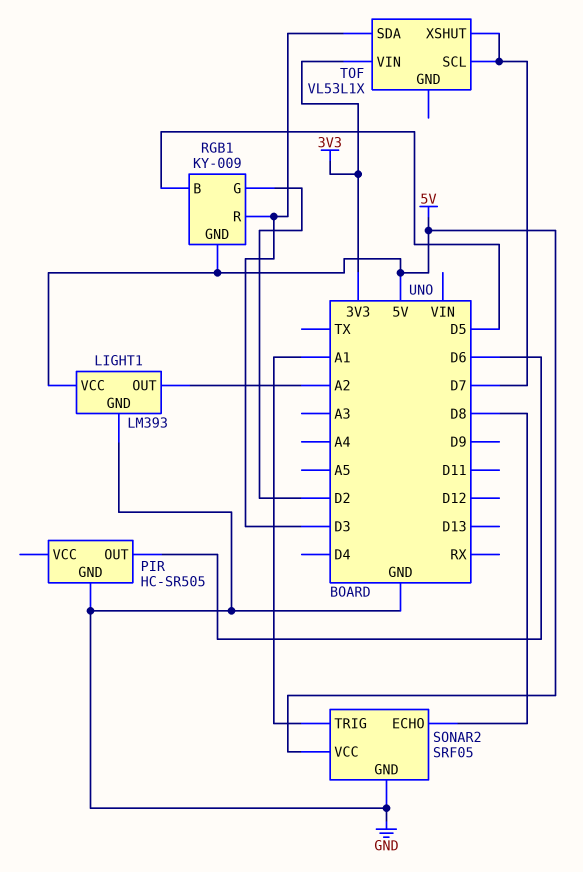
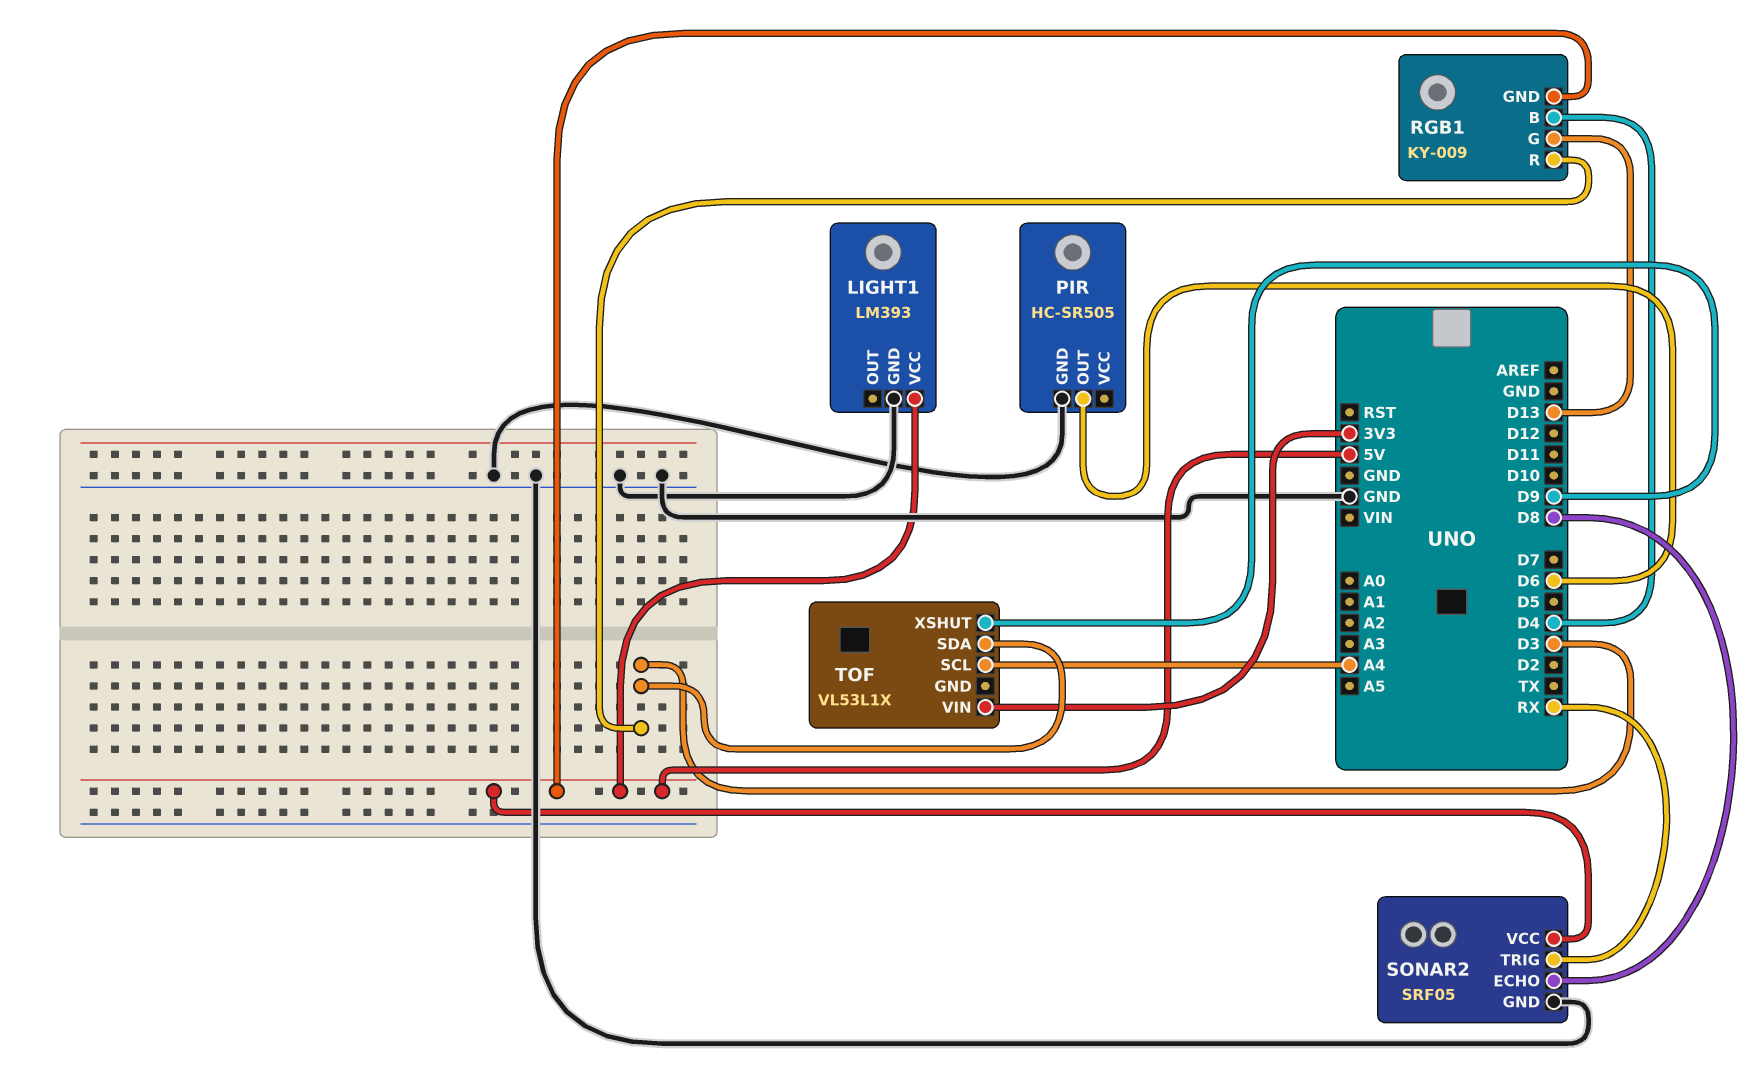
LIGHT1 pin OUT: A2 -> none
RGB1 pin B: D5 -> D4
RGB1 pin G: D2 -> D13
SONAR2 pin TRIG: A1 -> RX
TOF pin SCL: D7 -> A4
TOF pin XSHUT: D7 -> D9

